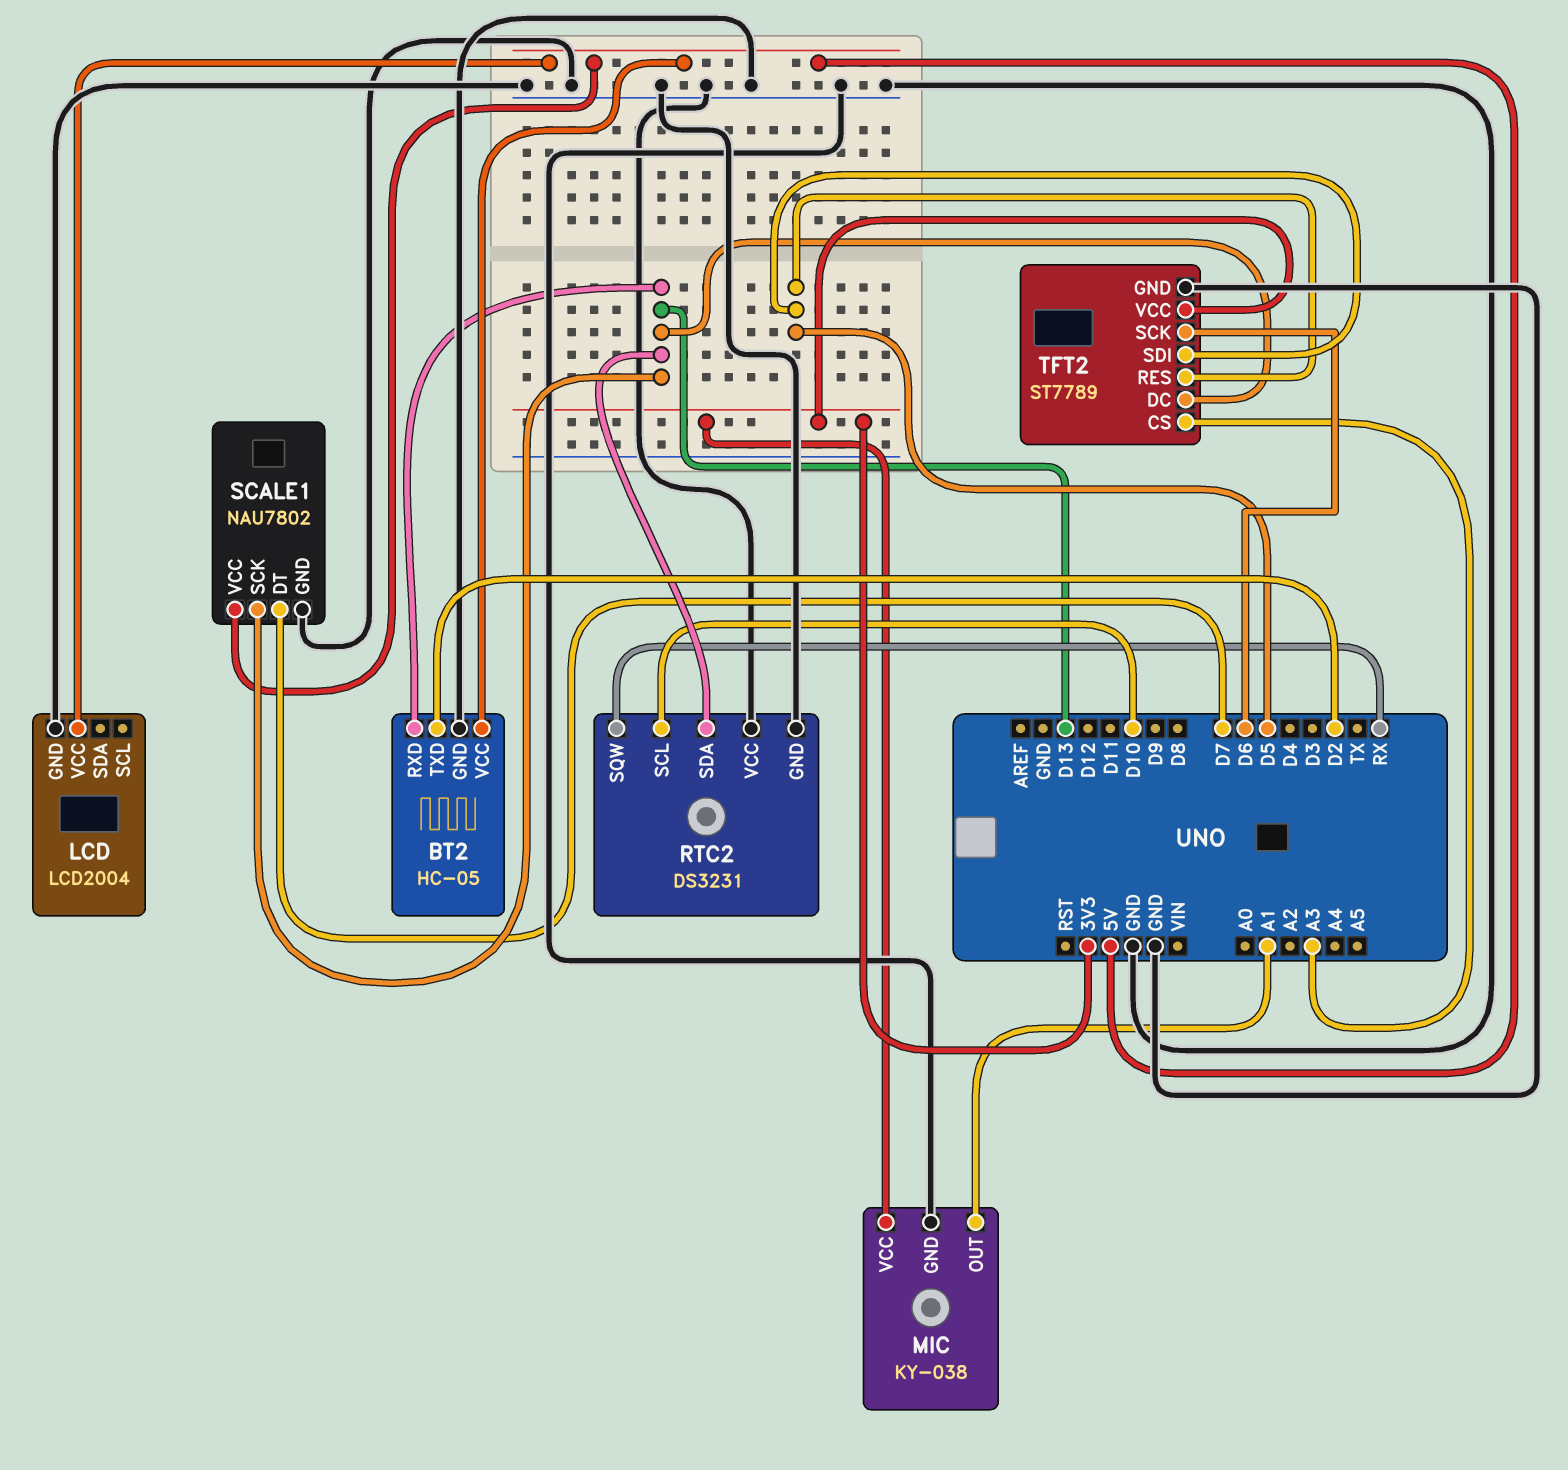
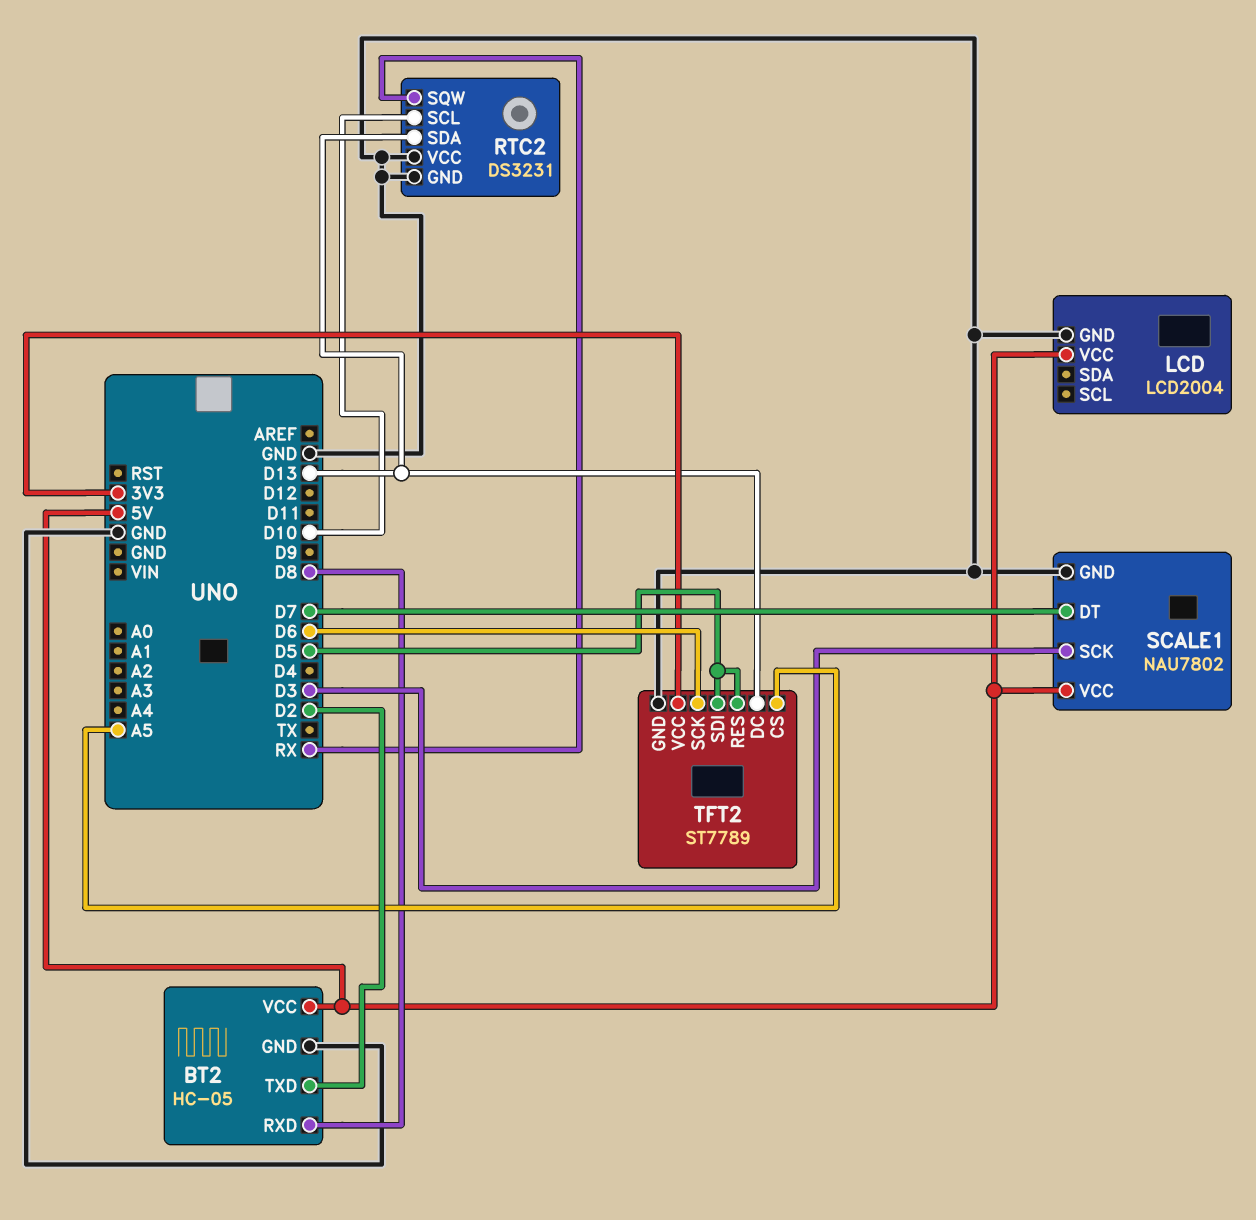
BT2 pin RXD: D13 -> D8
MIC: KY-038 -> none
MIC pin GND: GND -> none
MIC pin OUT: A1 -> none
MIC pin VCC: 3V3 -> none
SCALE1 pin SCK: D13 -> D3
TFT2 pin CS: A3 -> A5

